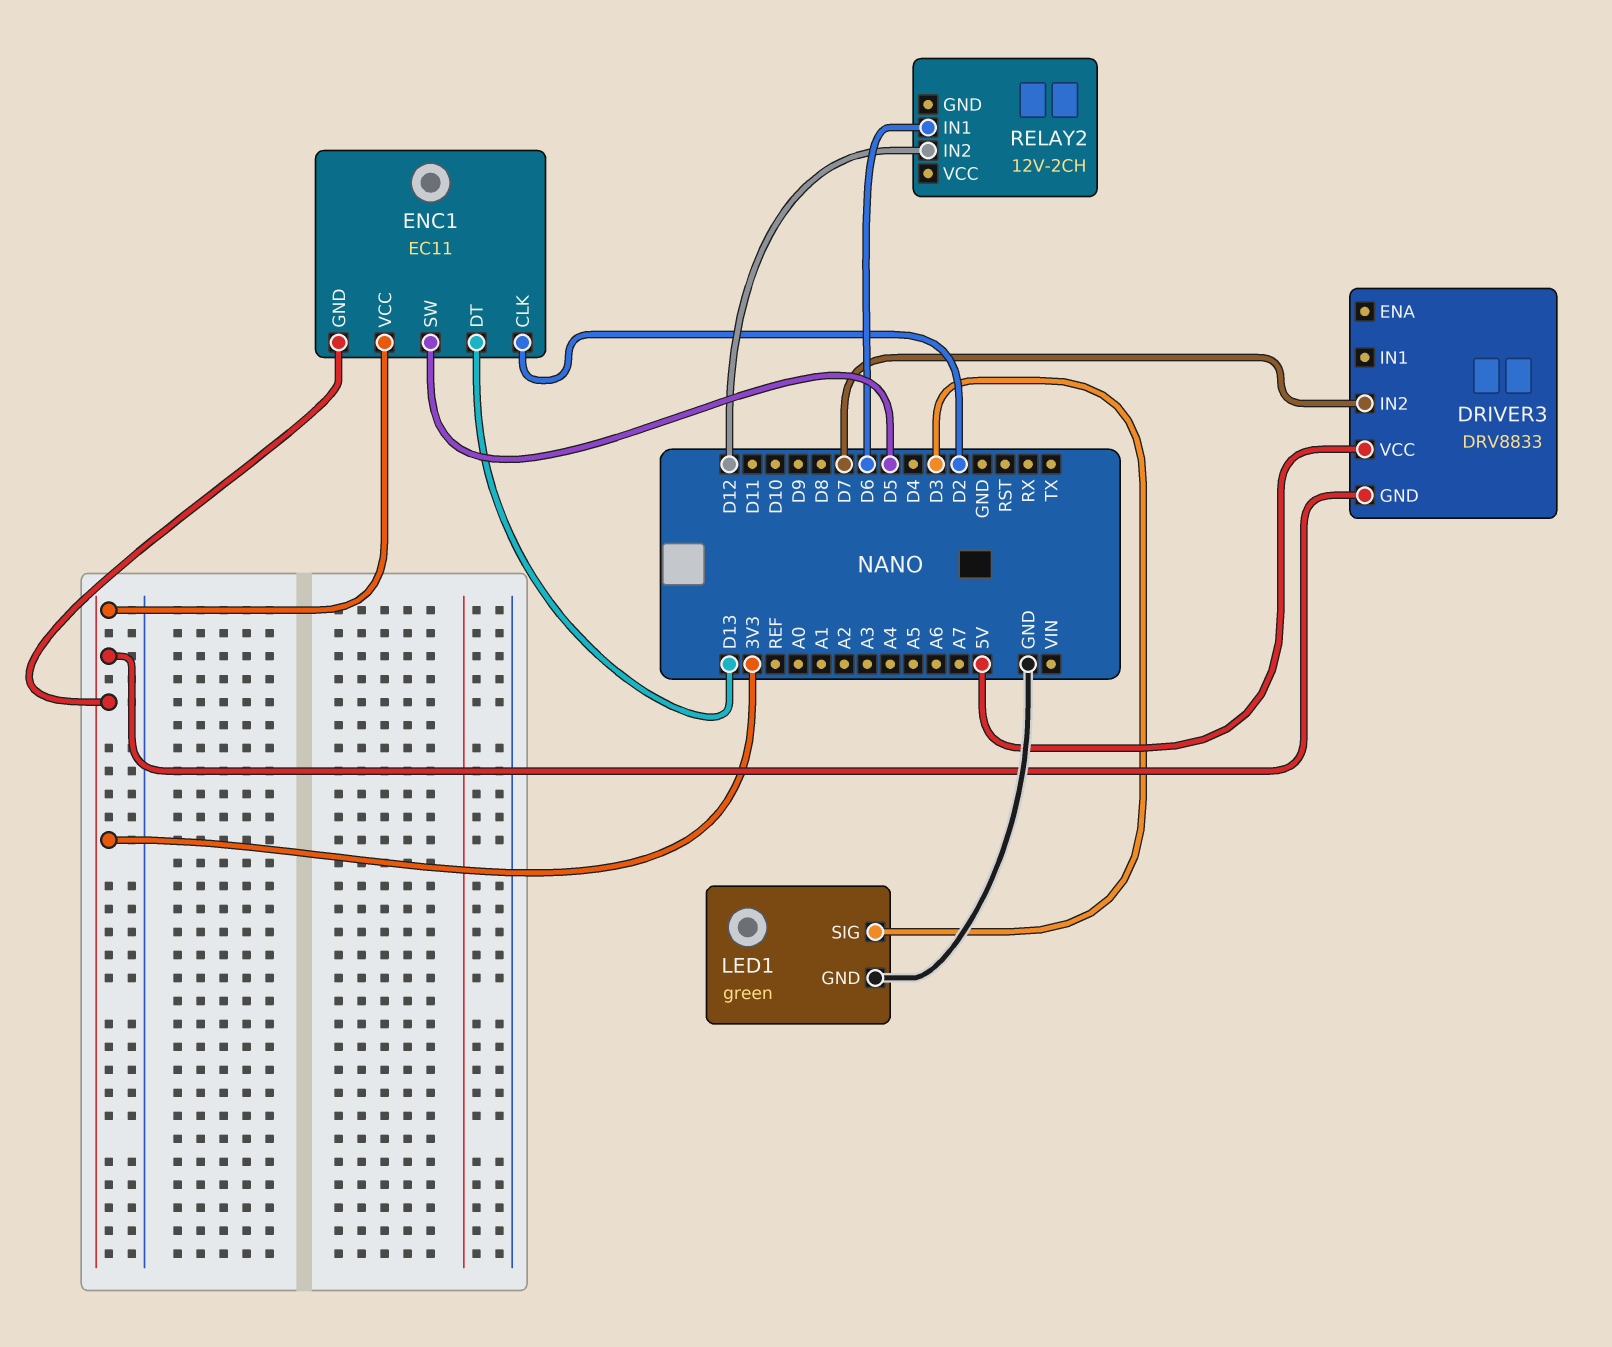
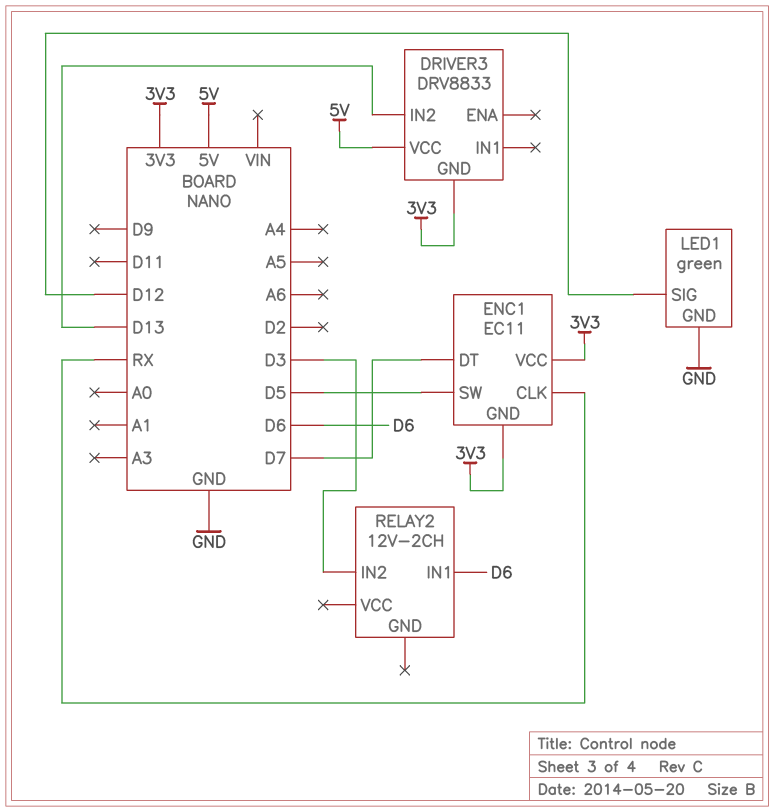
DRIVER3 pin IN2: D7 -> D13
ENC1 pin CLK: D2 -> RX
ENC1 pin DT: D13 -> D7
LED1 pin SIG: D3 -> D12
RELAY2 pin IN2: D12 -> D3

